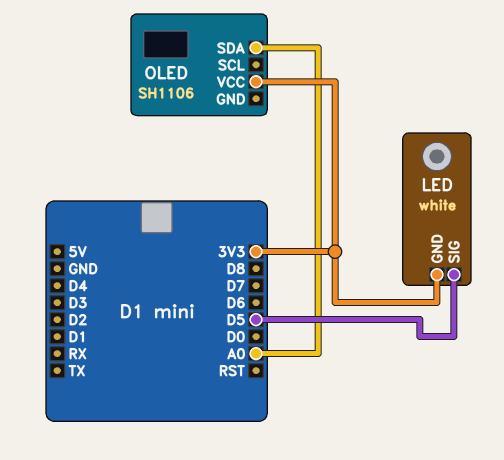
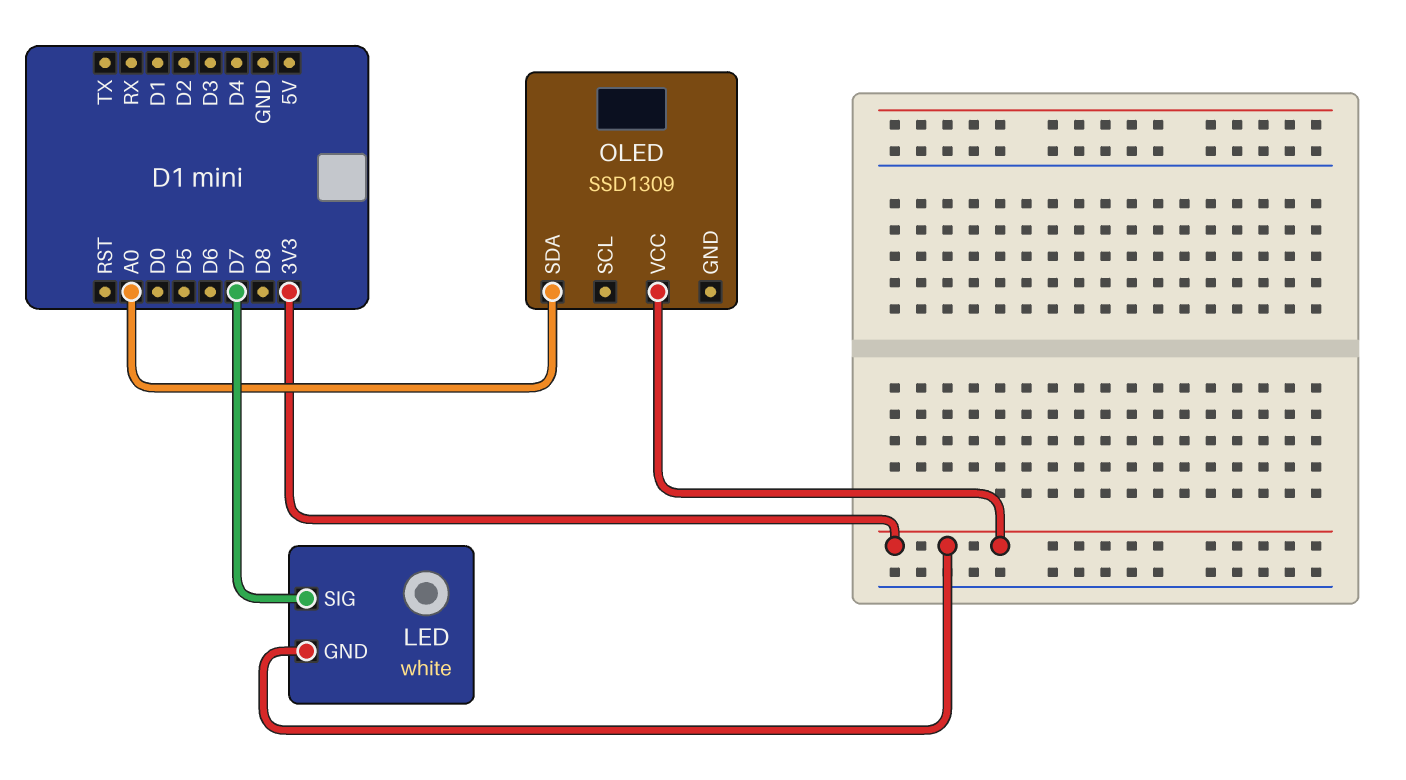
LED pin SIG: D5 -> D7
OLED: SH1106 -> SSD1309

